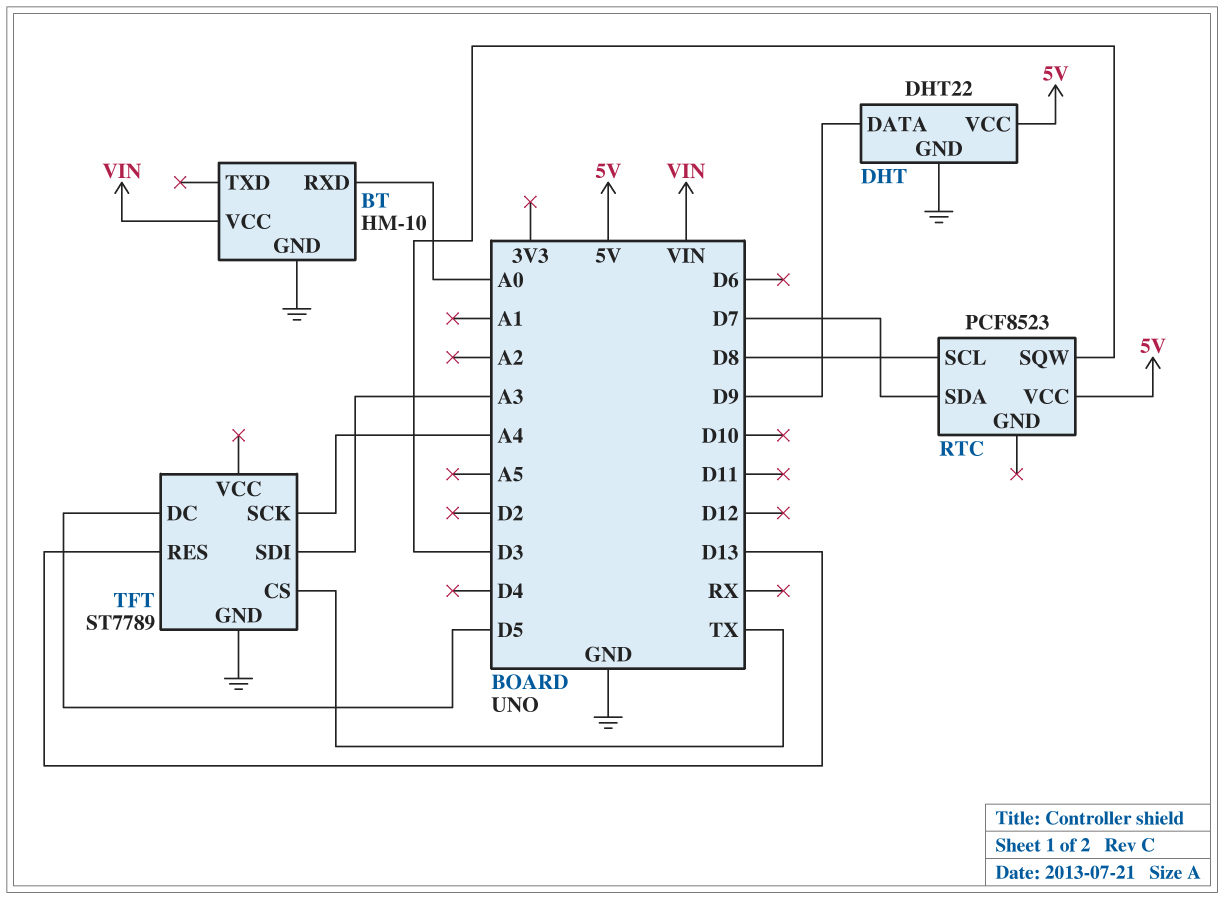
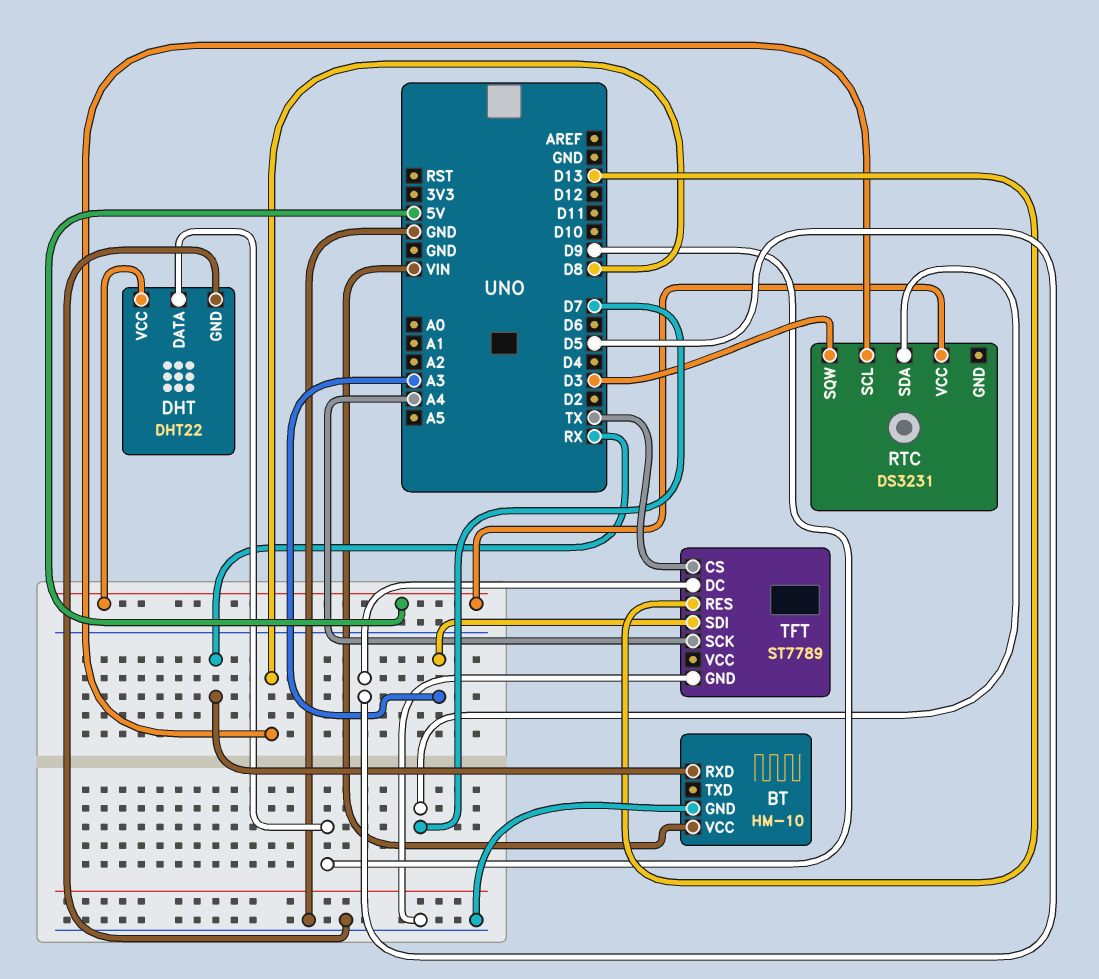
BT pin RXD: A0 -> RX
RTC: PCF8523 -> DS3231

